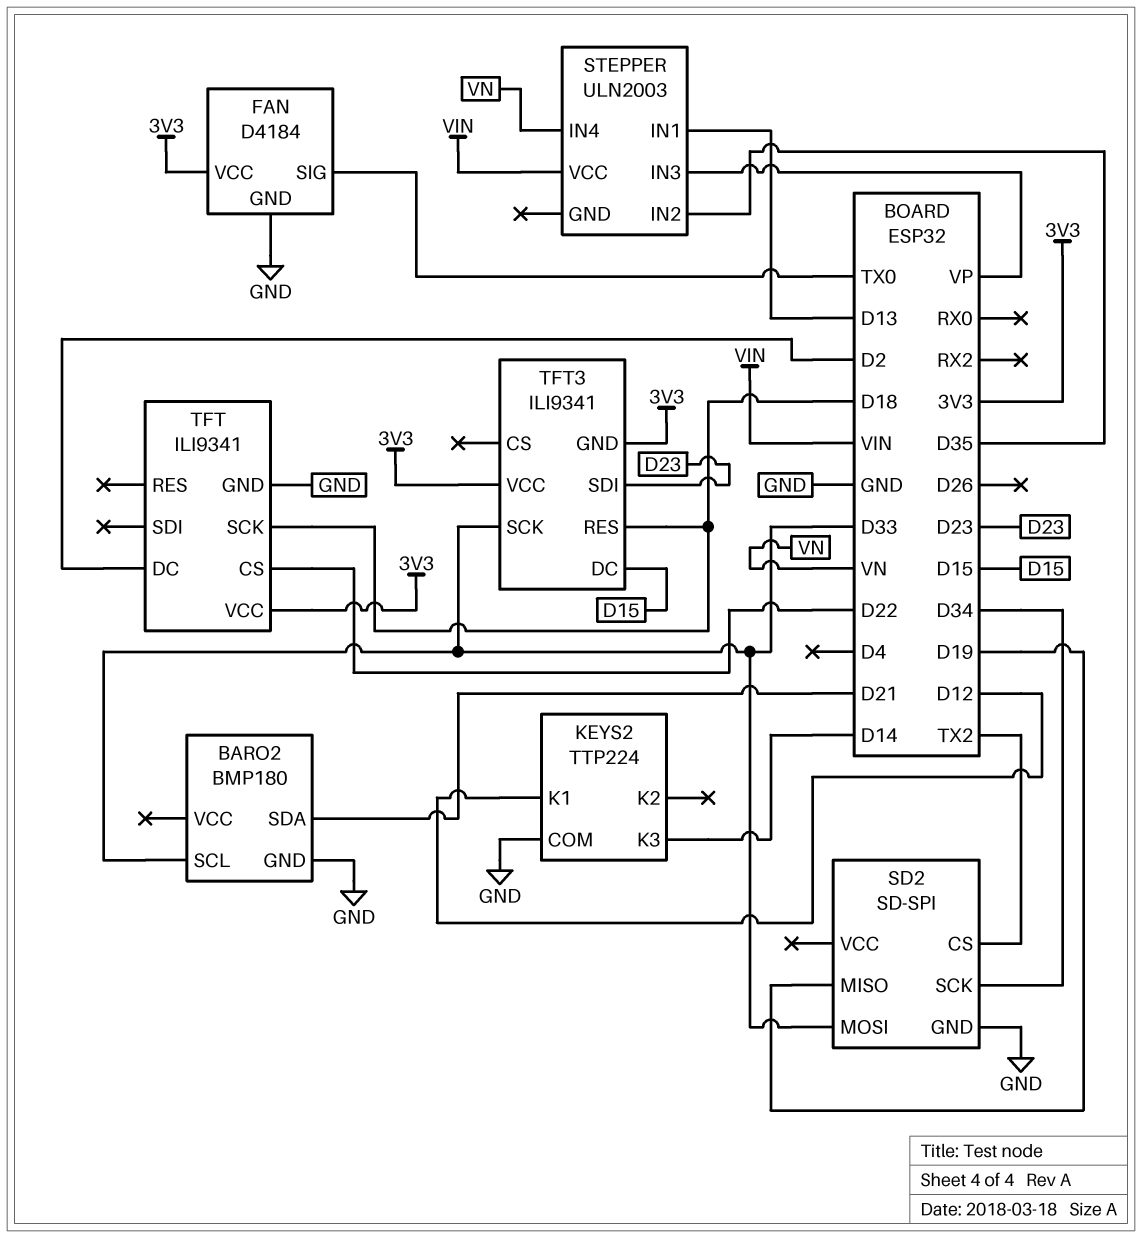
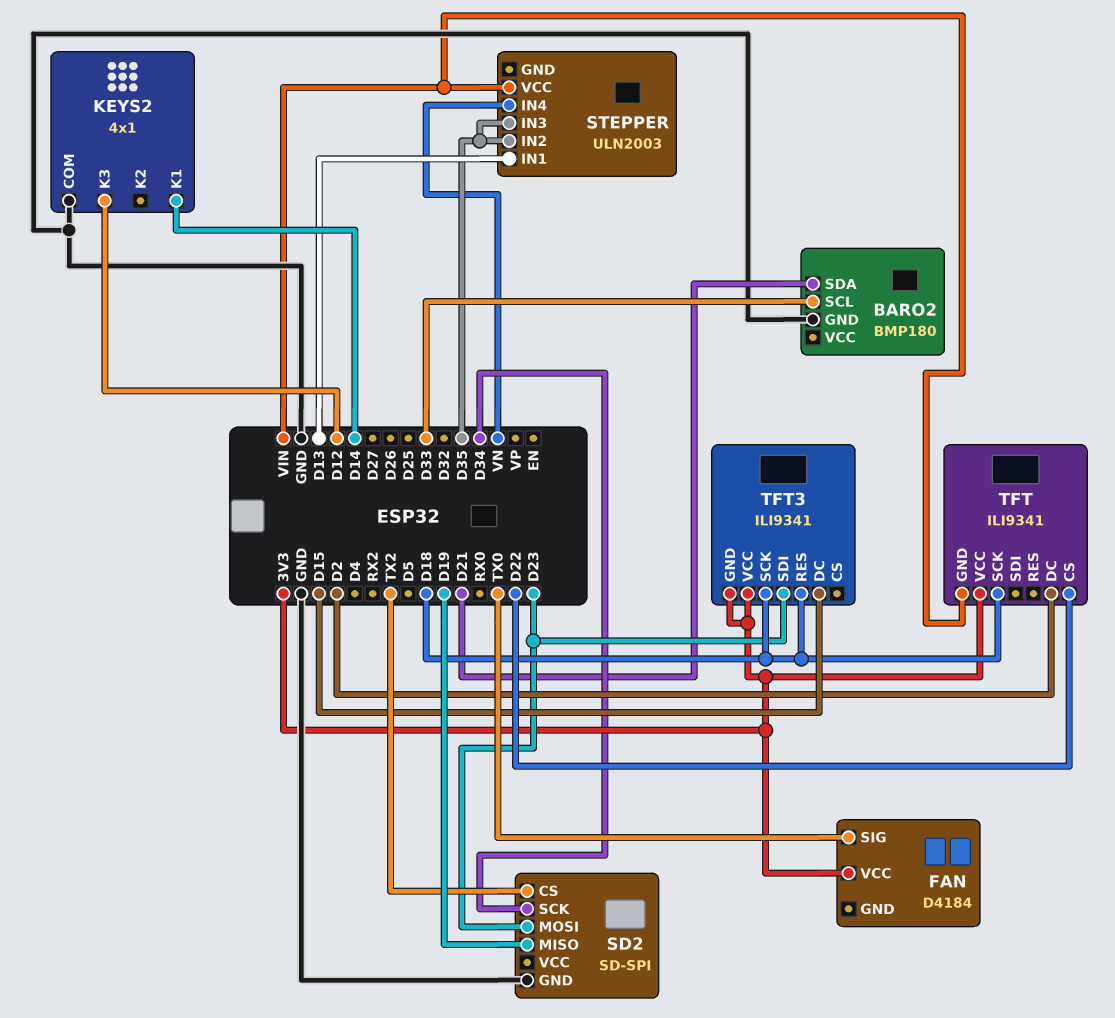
FAN pin GND: GND -> none
KEYS2: TTP224 -> 4x1
KEYS2 pin K1: D12 -> D14
KEYS2 pin K3: D14 -> D12
SD2 pin MOSI: D33 -> D23
STEPPER pin IN3: VP -> D35
TFT pin GND: GND -> VIN
TFT3 pin SCK: D33 -> D18

